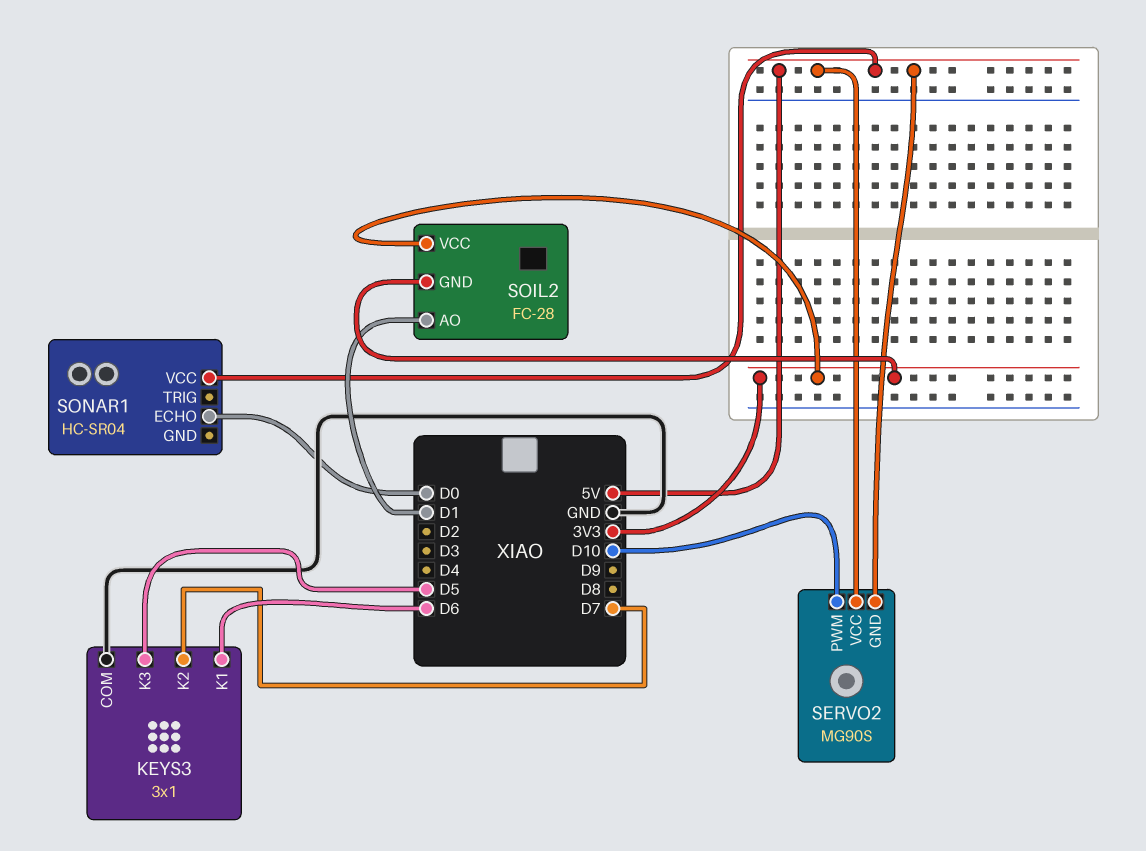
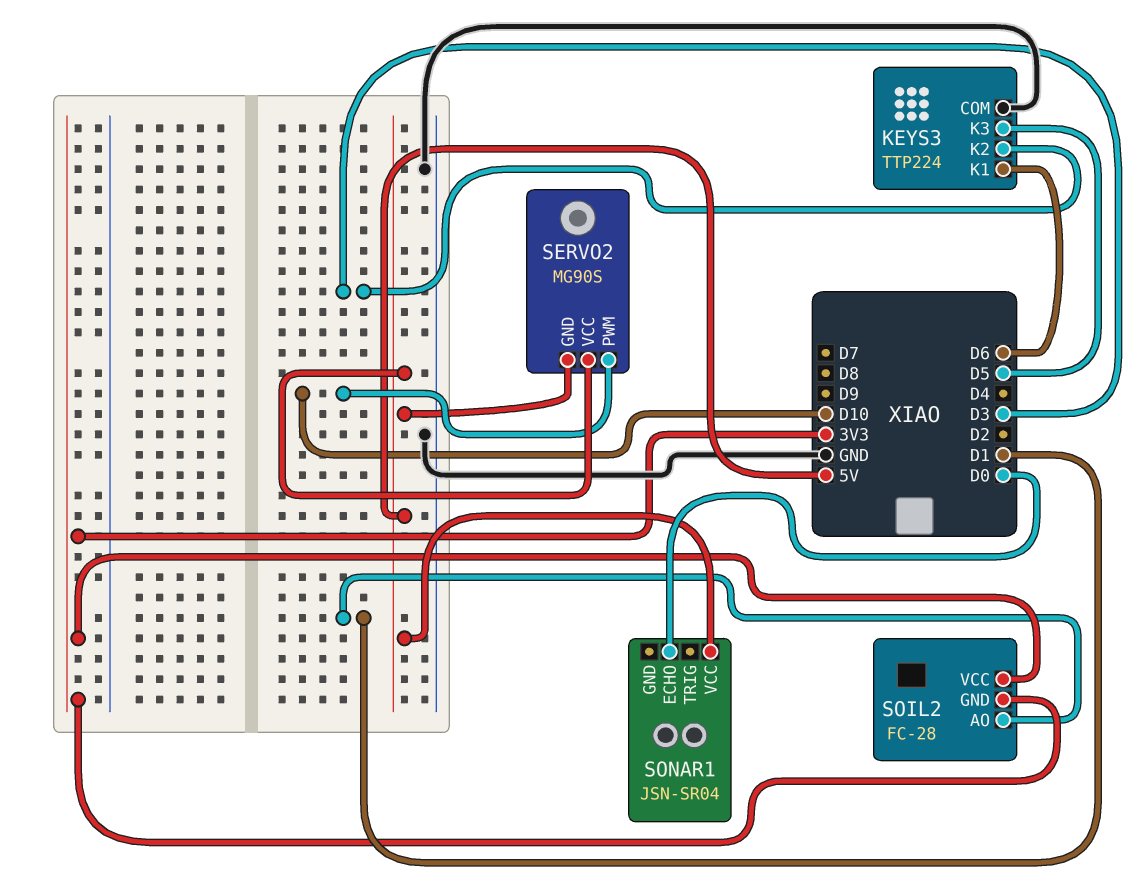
KEYS3: 3x1 -> TTP224
KEYS3 pin K2: D7 -> D3
SONAR1: HC-SR04 -> JSN-SR04

